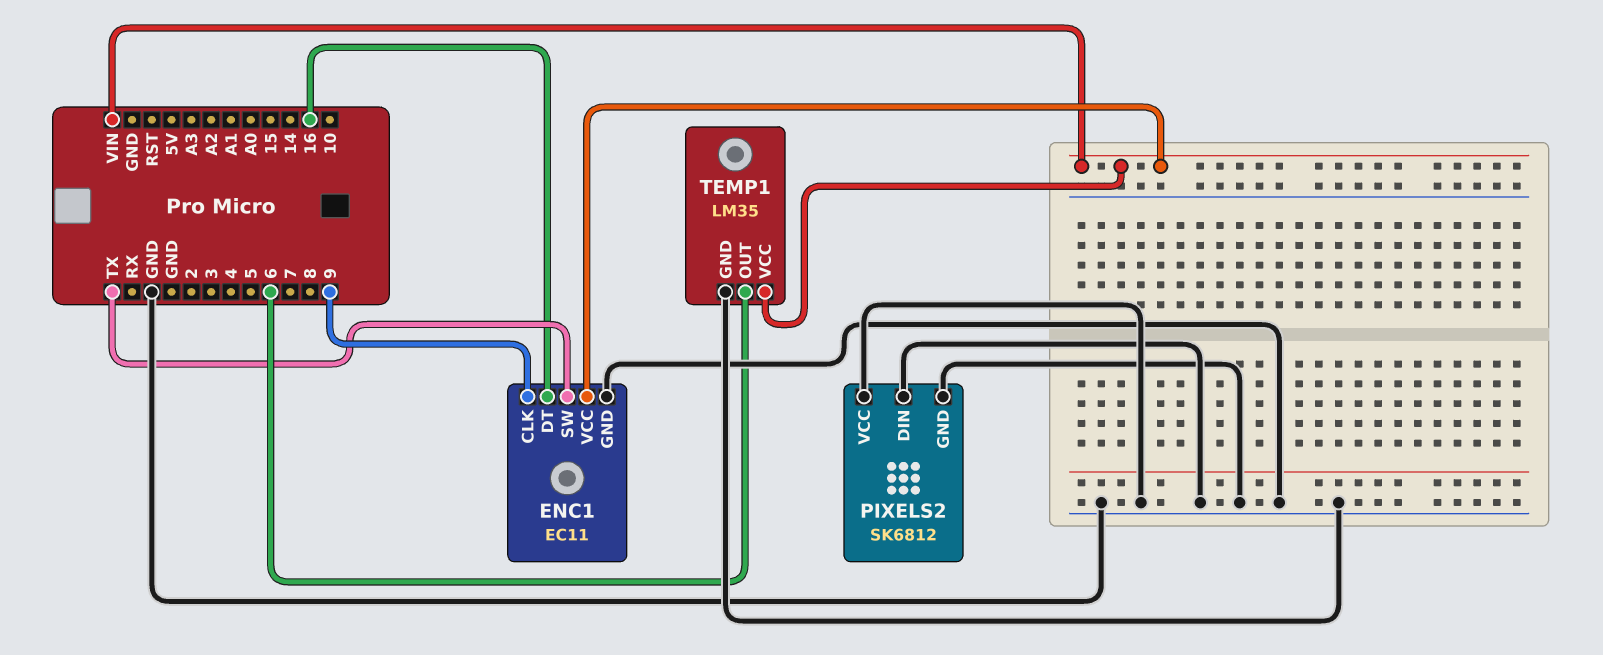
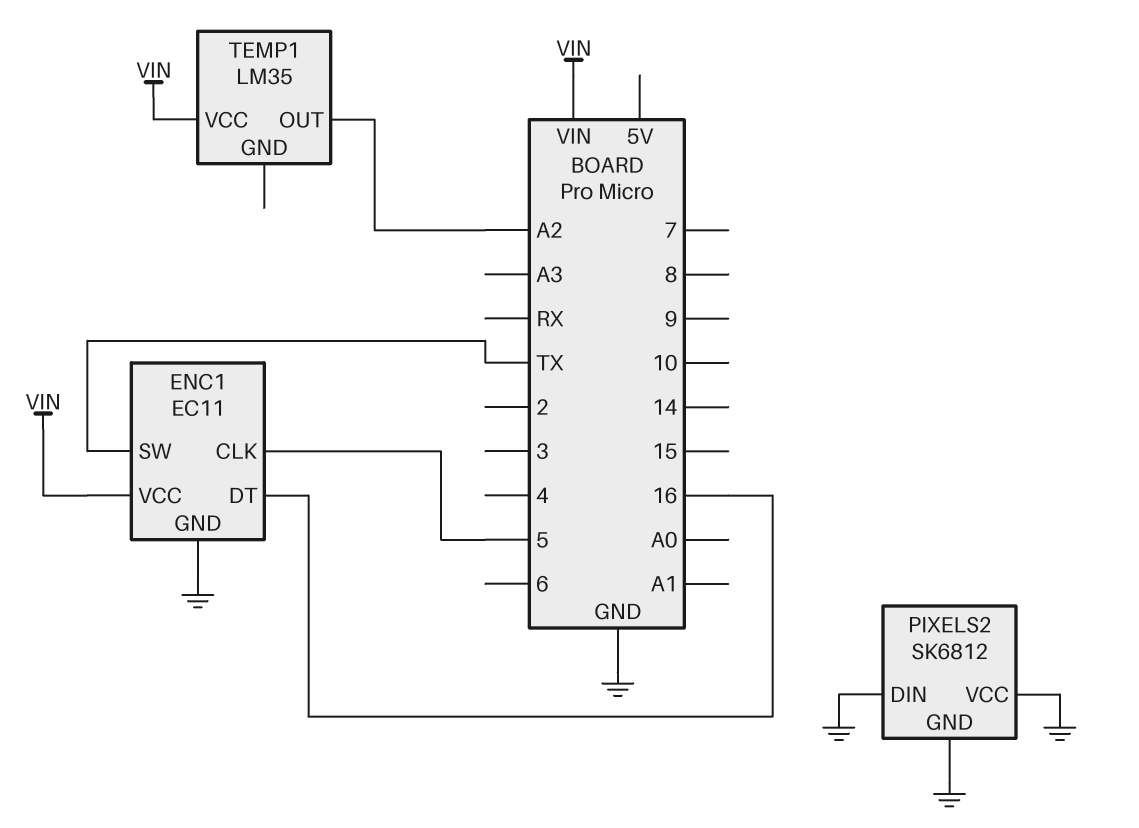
ENC1 pin CLK: 9 -> 5
TEMP1 pin GND: GND -> none
TEMP1 pin OUT: 6 -> A2

